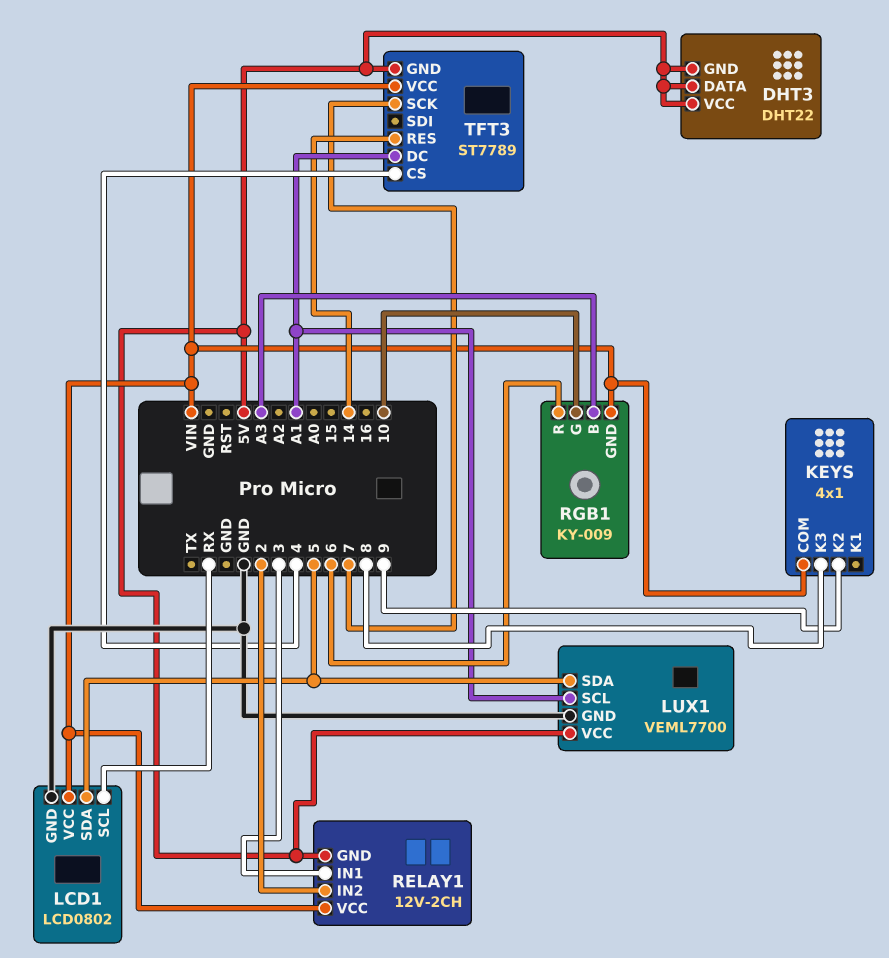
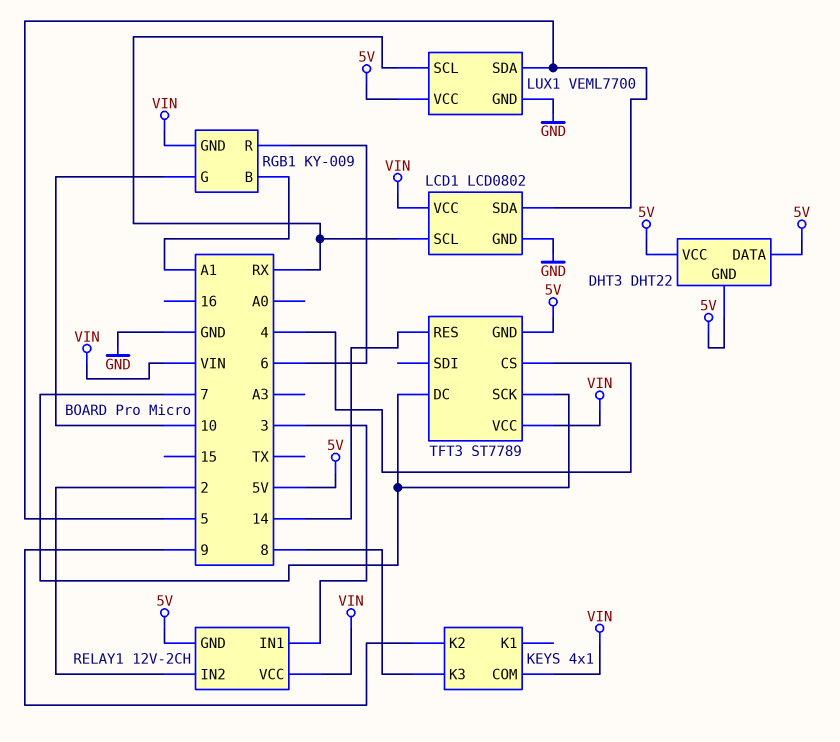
LUX1 pin SCL: A1 -> RX
RGB1 pin B: A3 -> A1
TFT3 pin DC: A1 -> 7

